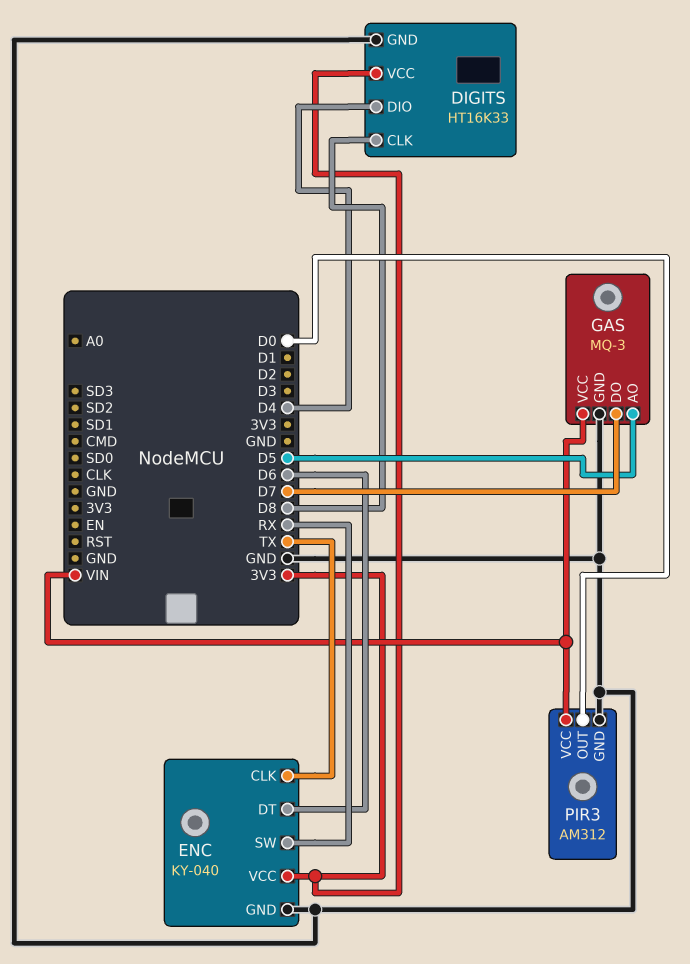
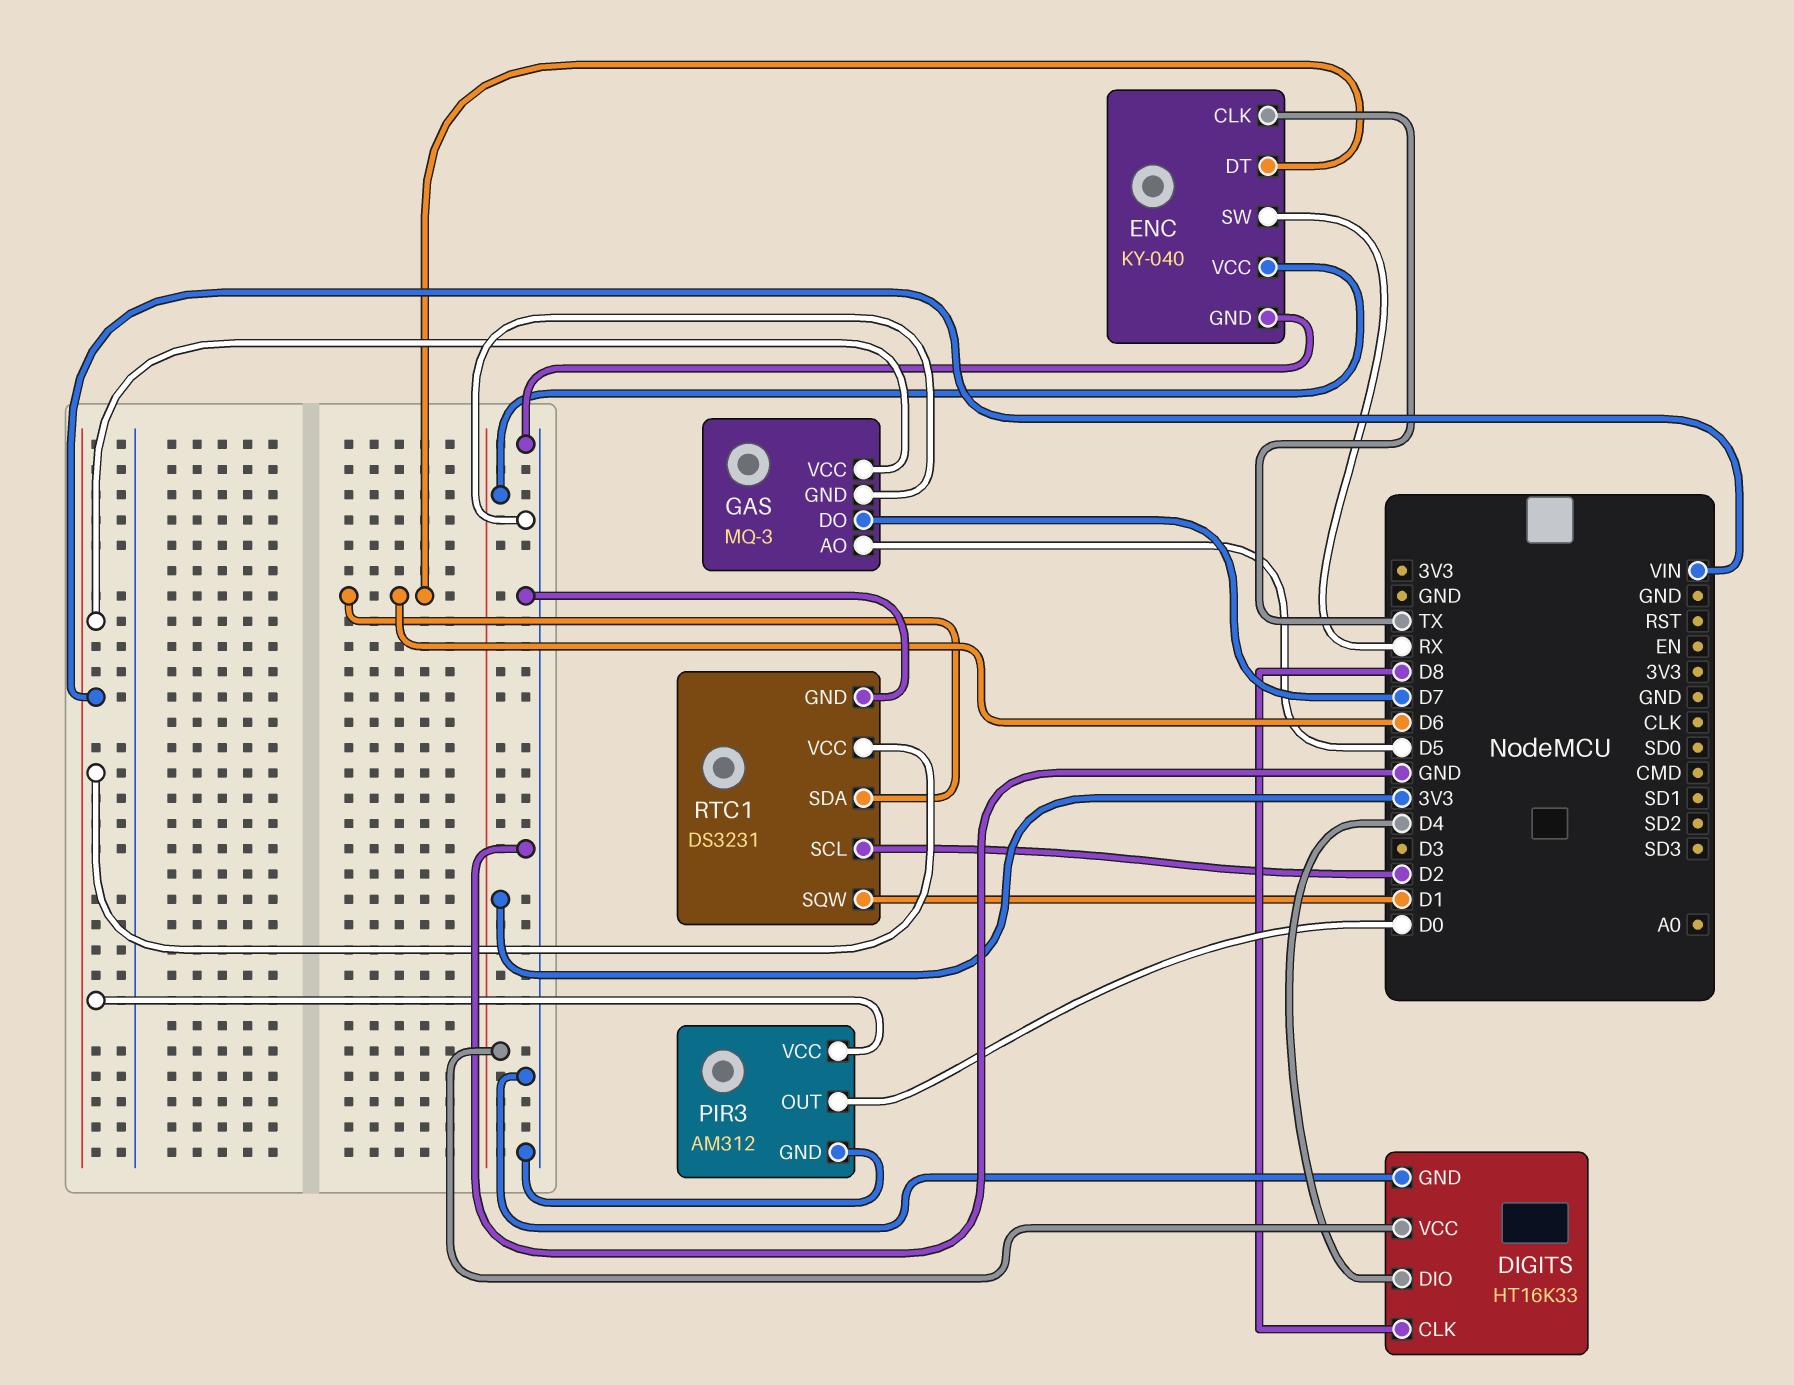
RTC1: none -> DS3231
RTC1 pin GND: none -> GND
RTC1 pin SCL: none -> D2
RTC1 pin SDA: none -> D6
RTC1 pin SQW: none -> D1
RTC1 pin VCC: none -> VIN

